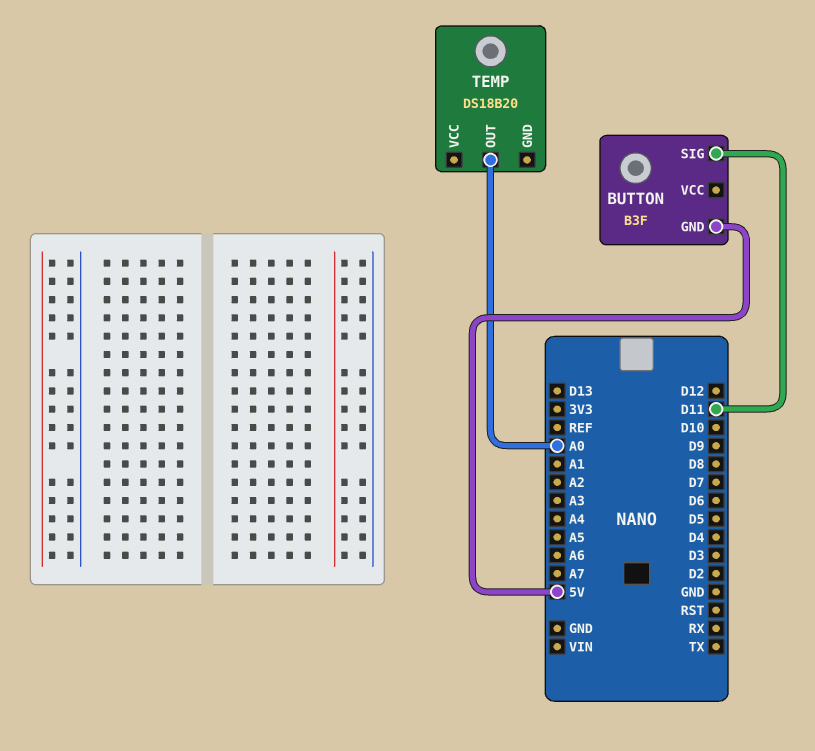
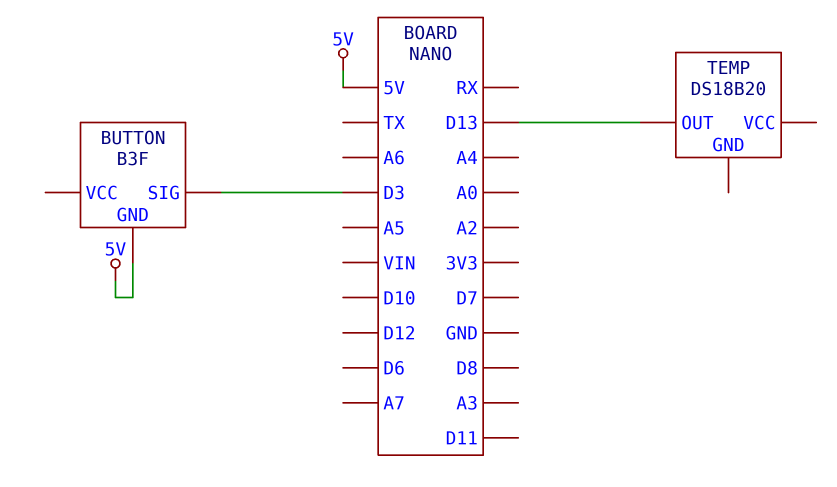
BUTTON pin SIG: D11 -> D3
TEMP pin OUT: A0 -> D13

